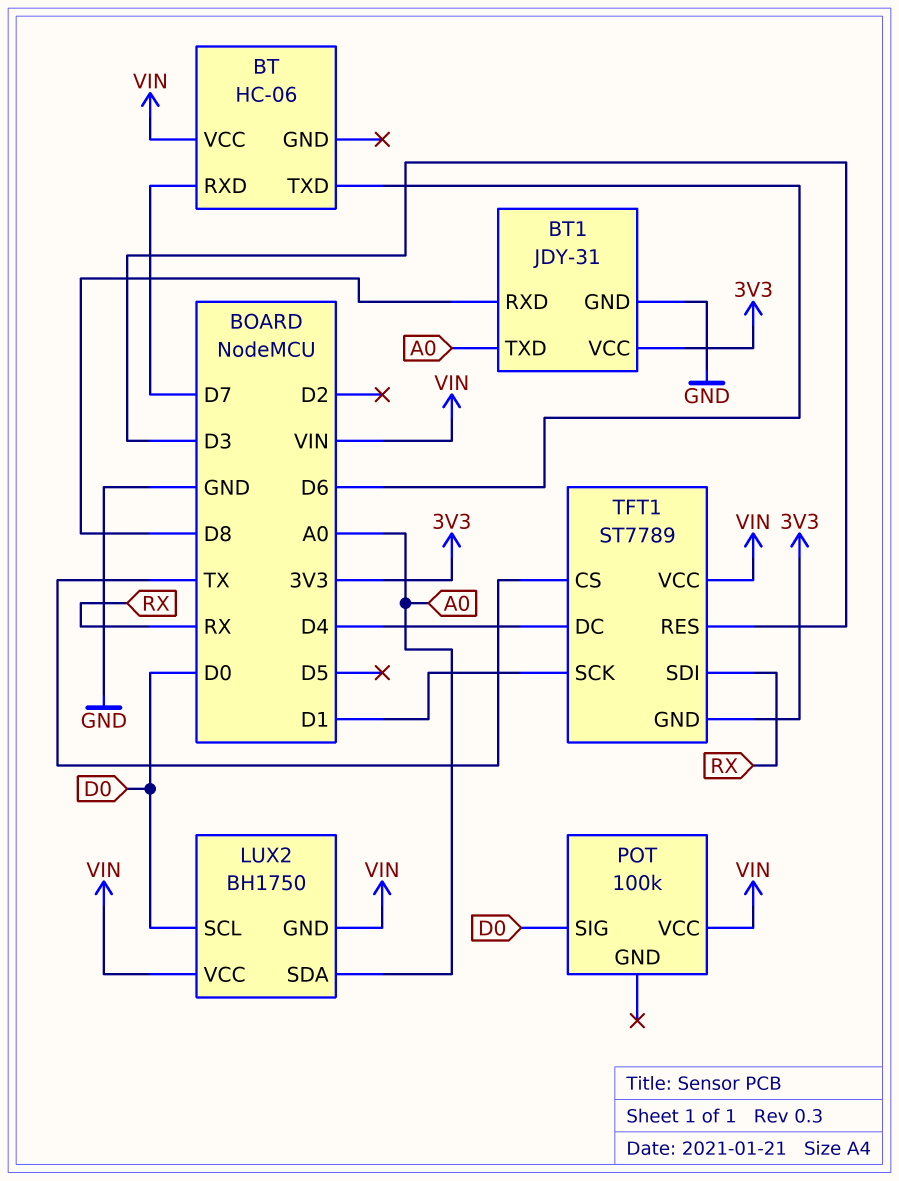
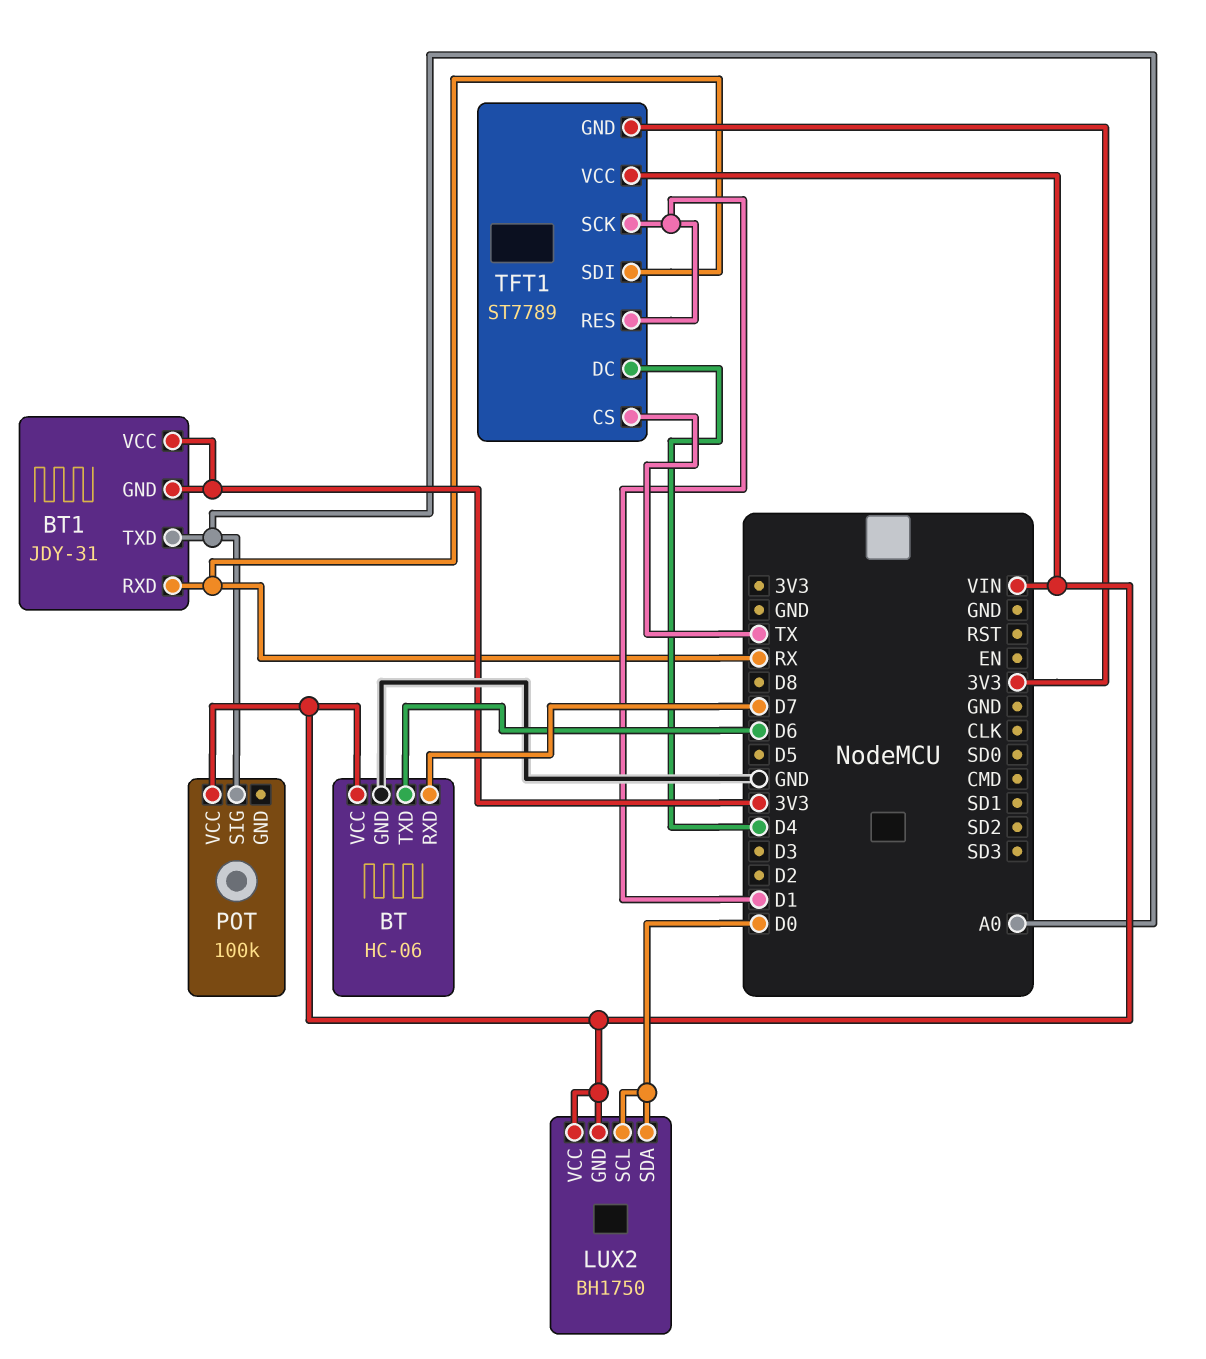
BT pin GND: none -> GND
BT1 pin GND: GND -> 3V3
BT1 pin RXD: D8 -> RX
LUX2 pin SDA: A0 -> D0
POT pin SIG: D0 -> A0
TFT1 pin RES: D3 -> D1

